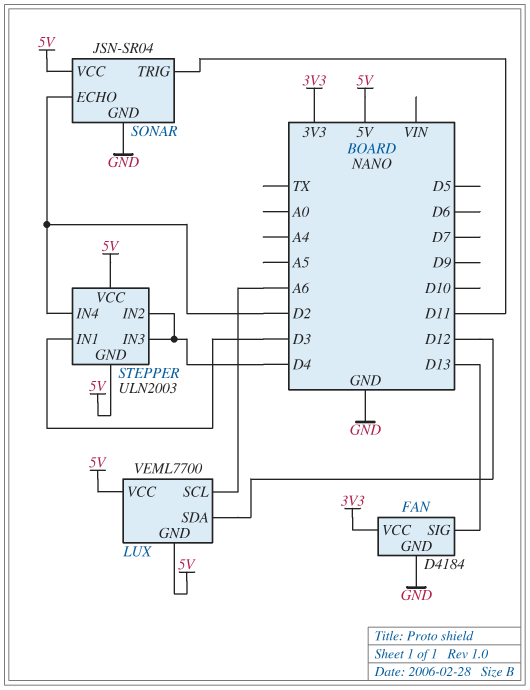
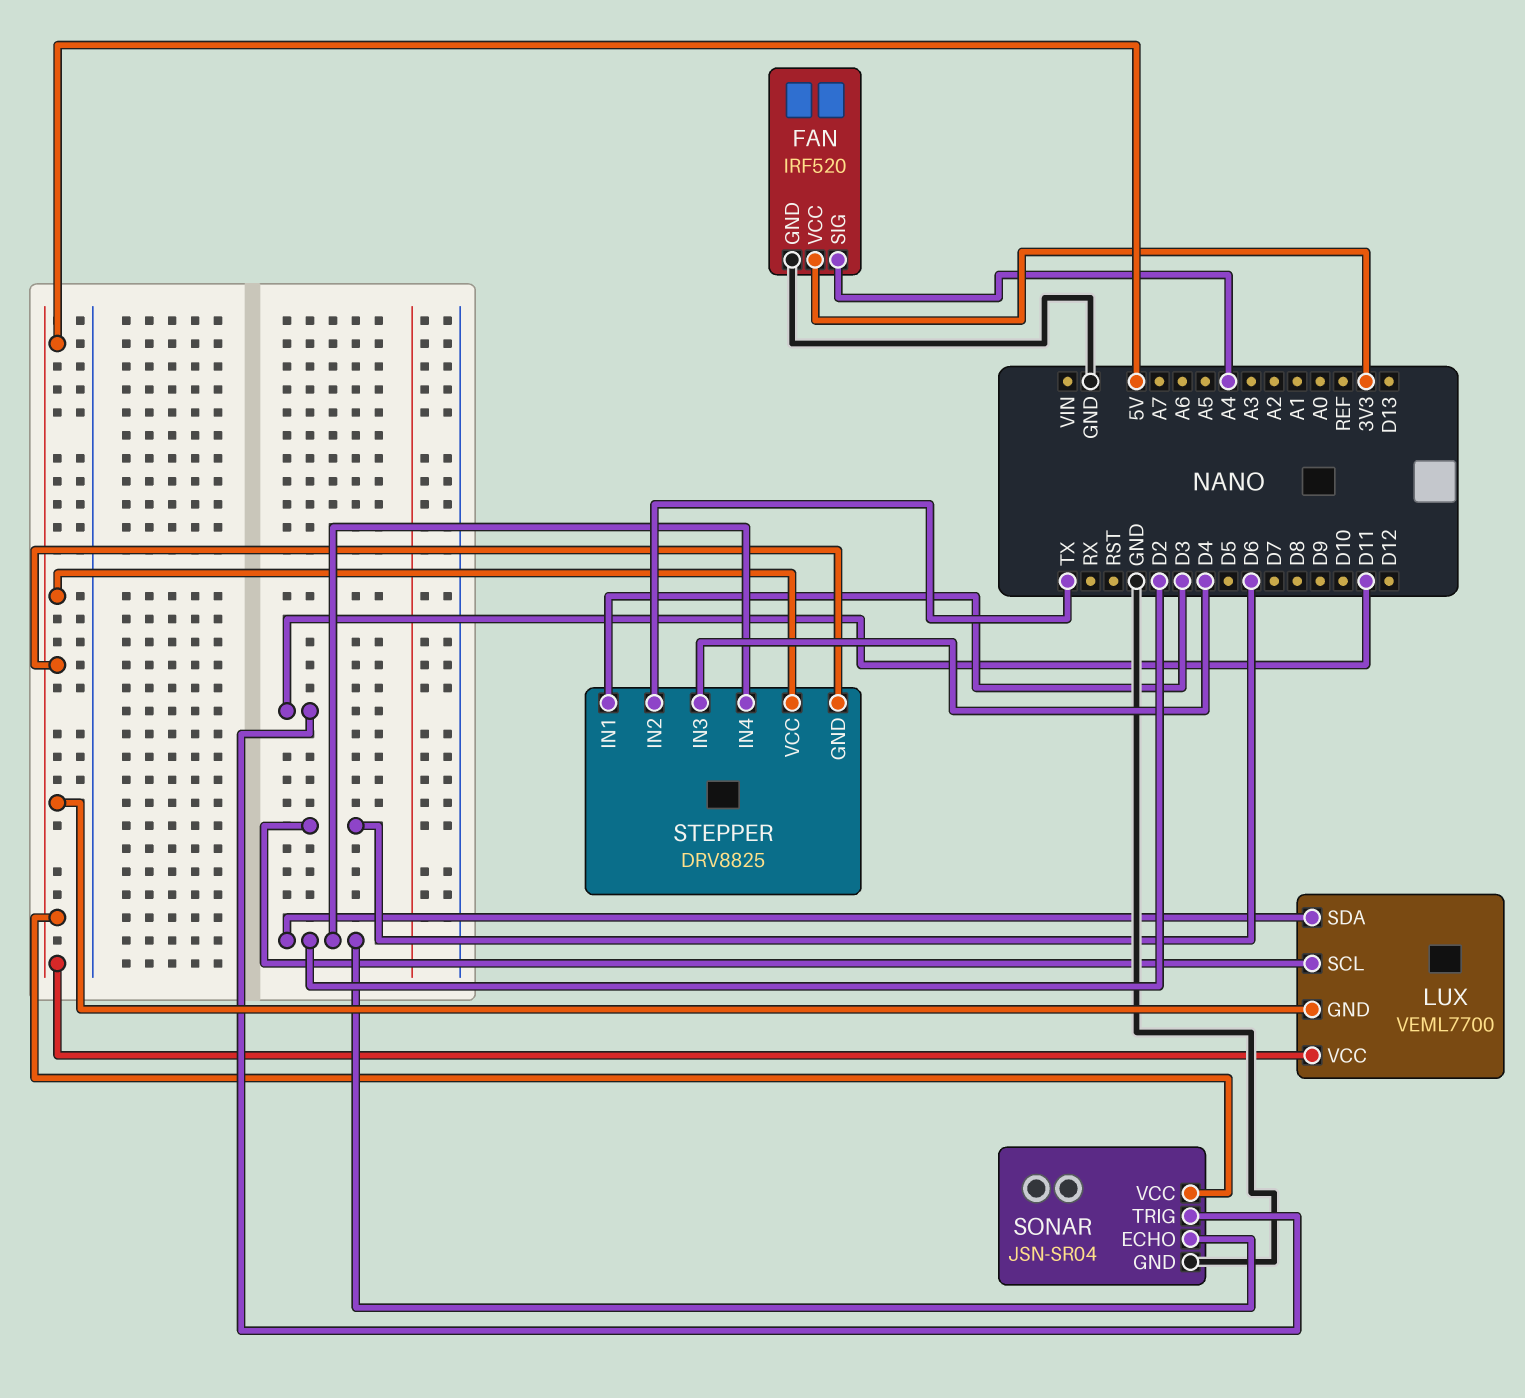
FAN: D4184 -> IRF520
FAN pin SIG: D13 -> A4
LUX pin SCL: A6 -> D6
LUX pin SDA: D12 -> D2
STEPPER: ULN2003 -> DRV8825
STEPPER pin IN2: D4 -> TX

